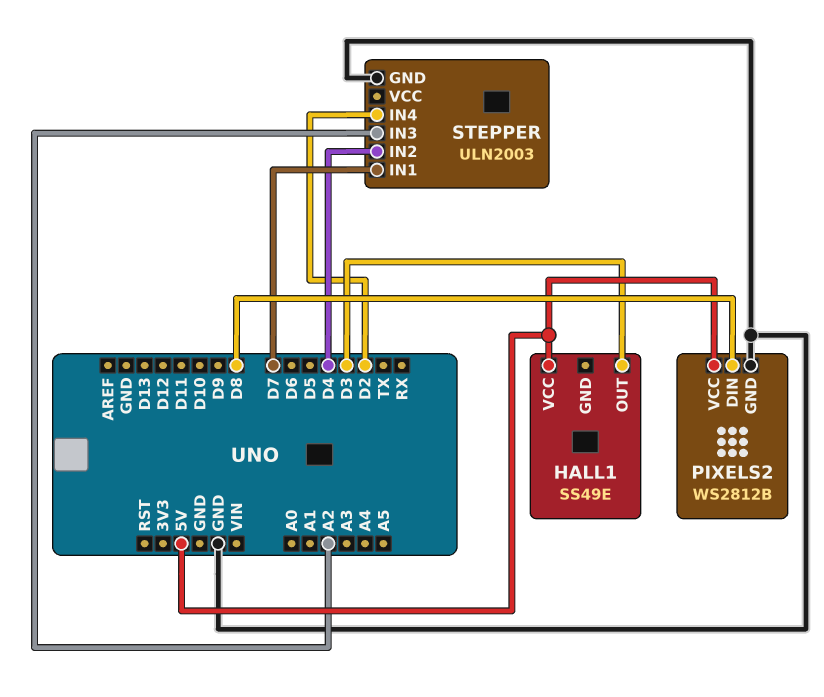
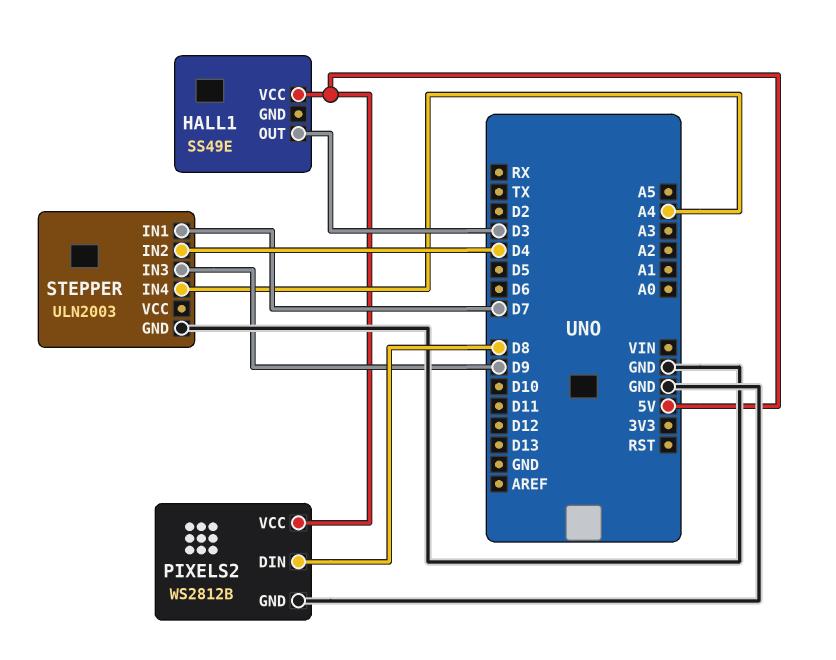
STEPPER pin IN3: A2 -> D9
STEPPER pin IN4: D2 -> A4

